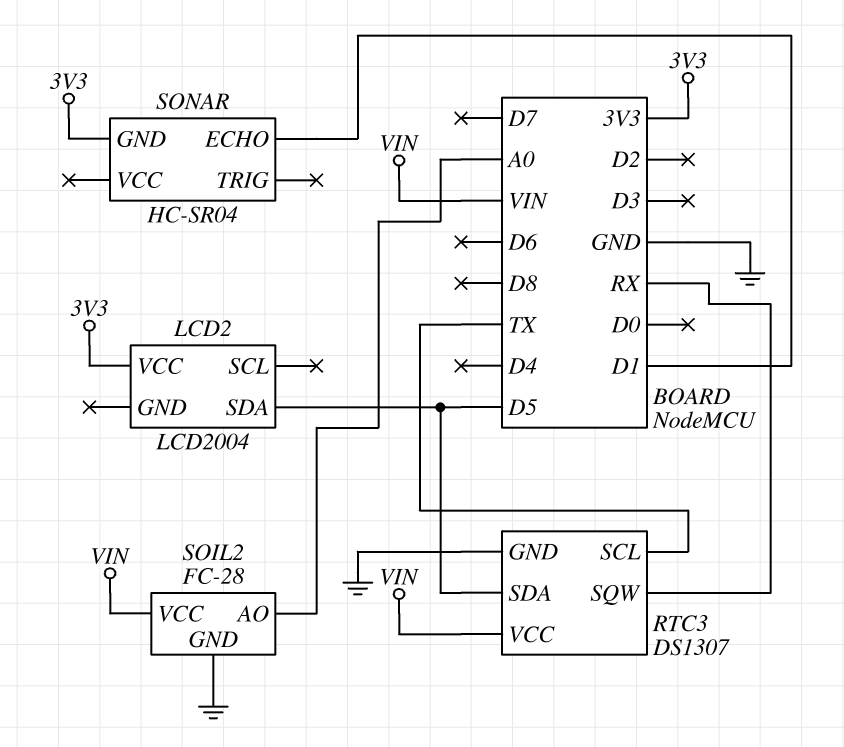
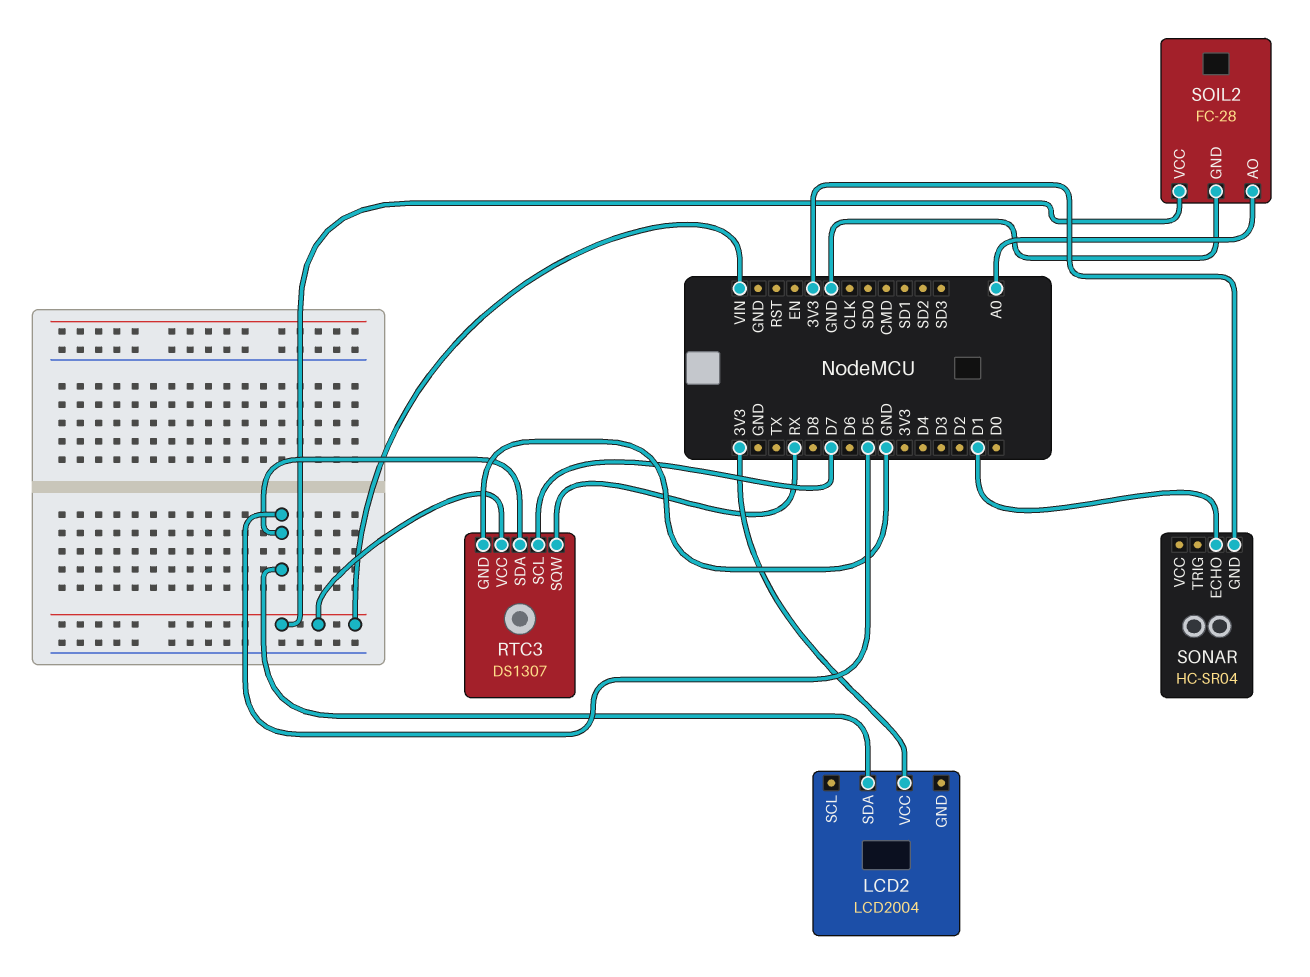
RTC3 pin SCL: TX -> D7

